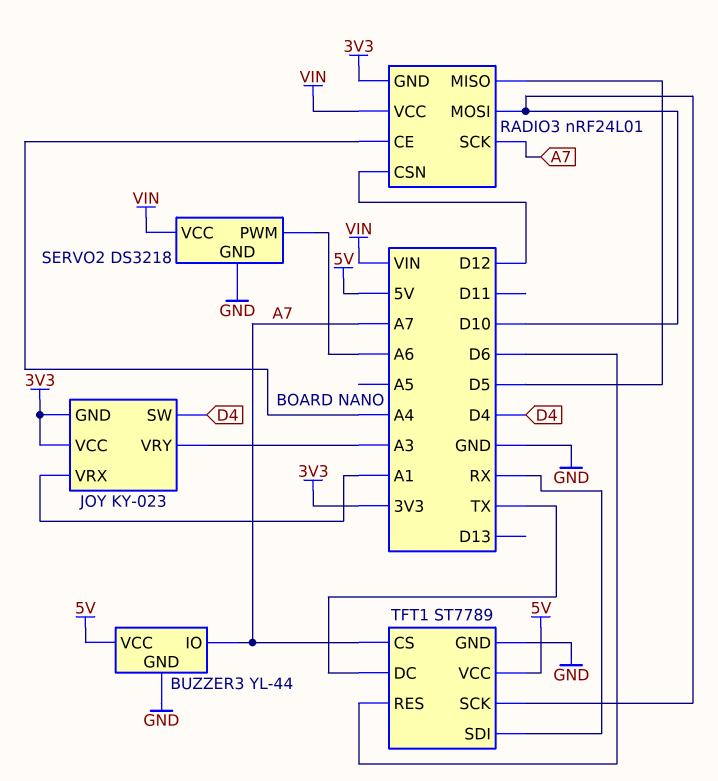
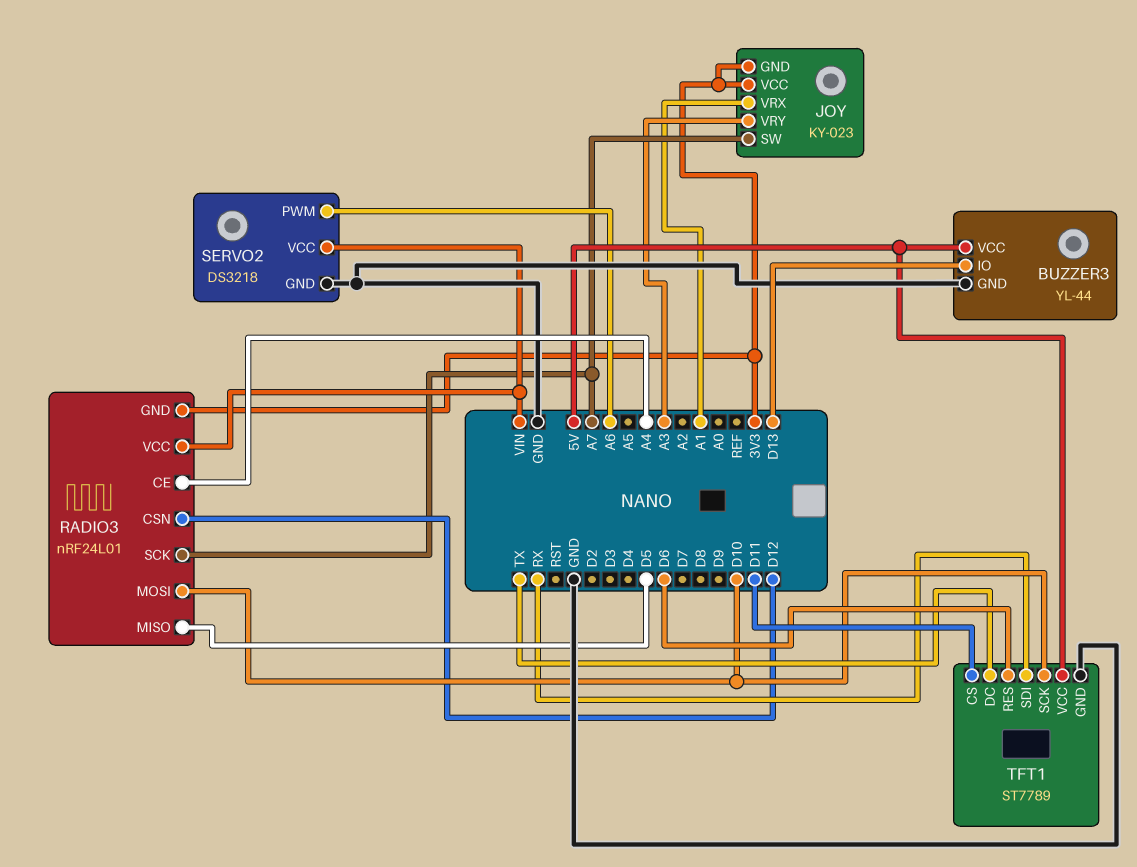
BUZZER3 pin IO: A7 -> D13
JOY pin SW: D4 -> A7
TFT1 pin CS: A7 -> D11

